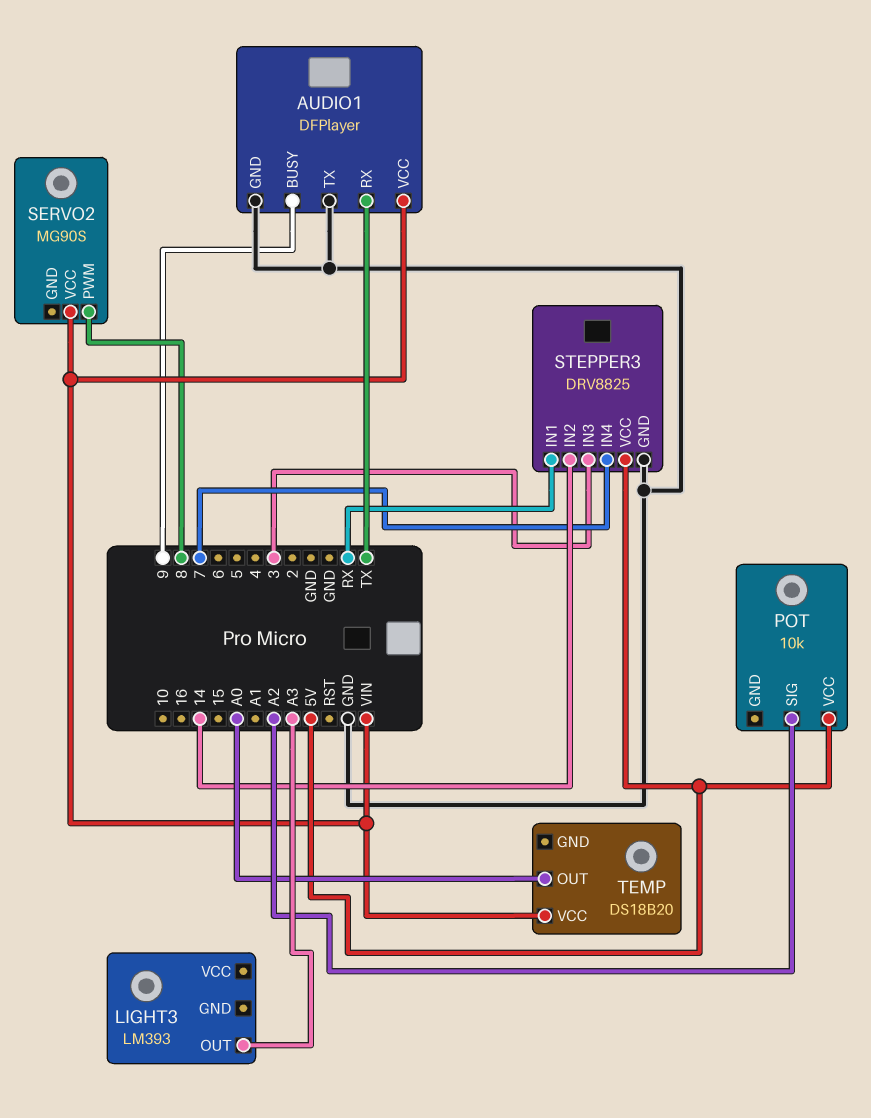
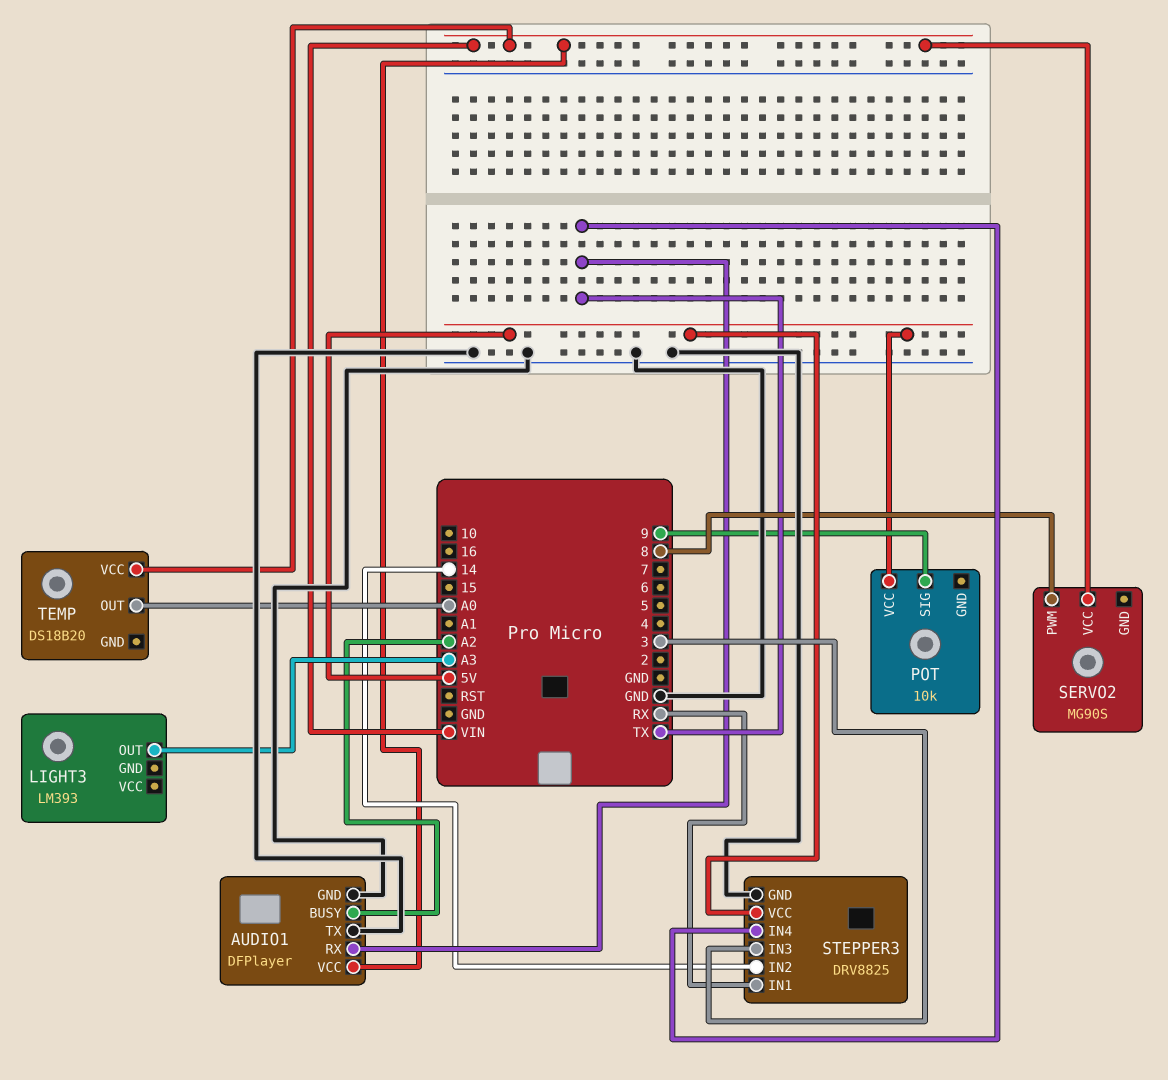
AUDIO1 pin BUSY: 9 -> A2
POT pin SIG: A2 -> 9
STEPPER3 pin IN4: 7 -> TX

